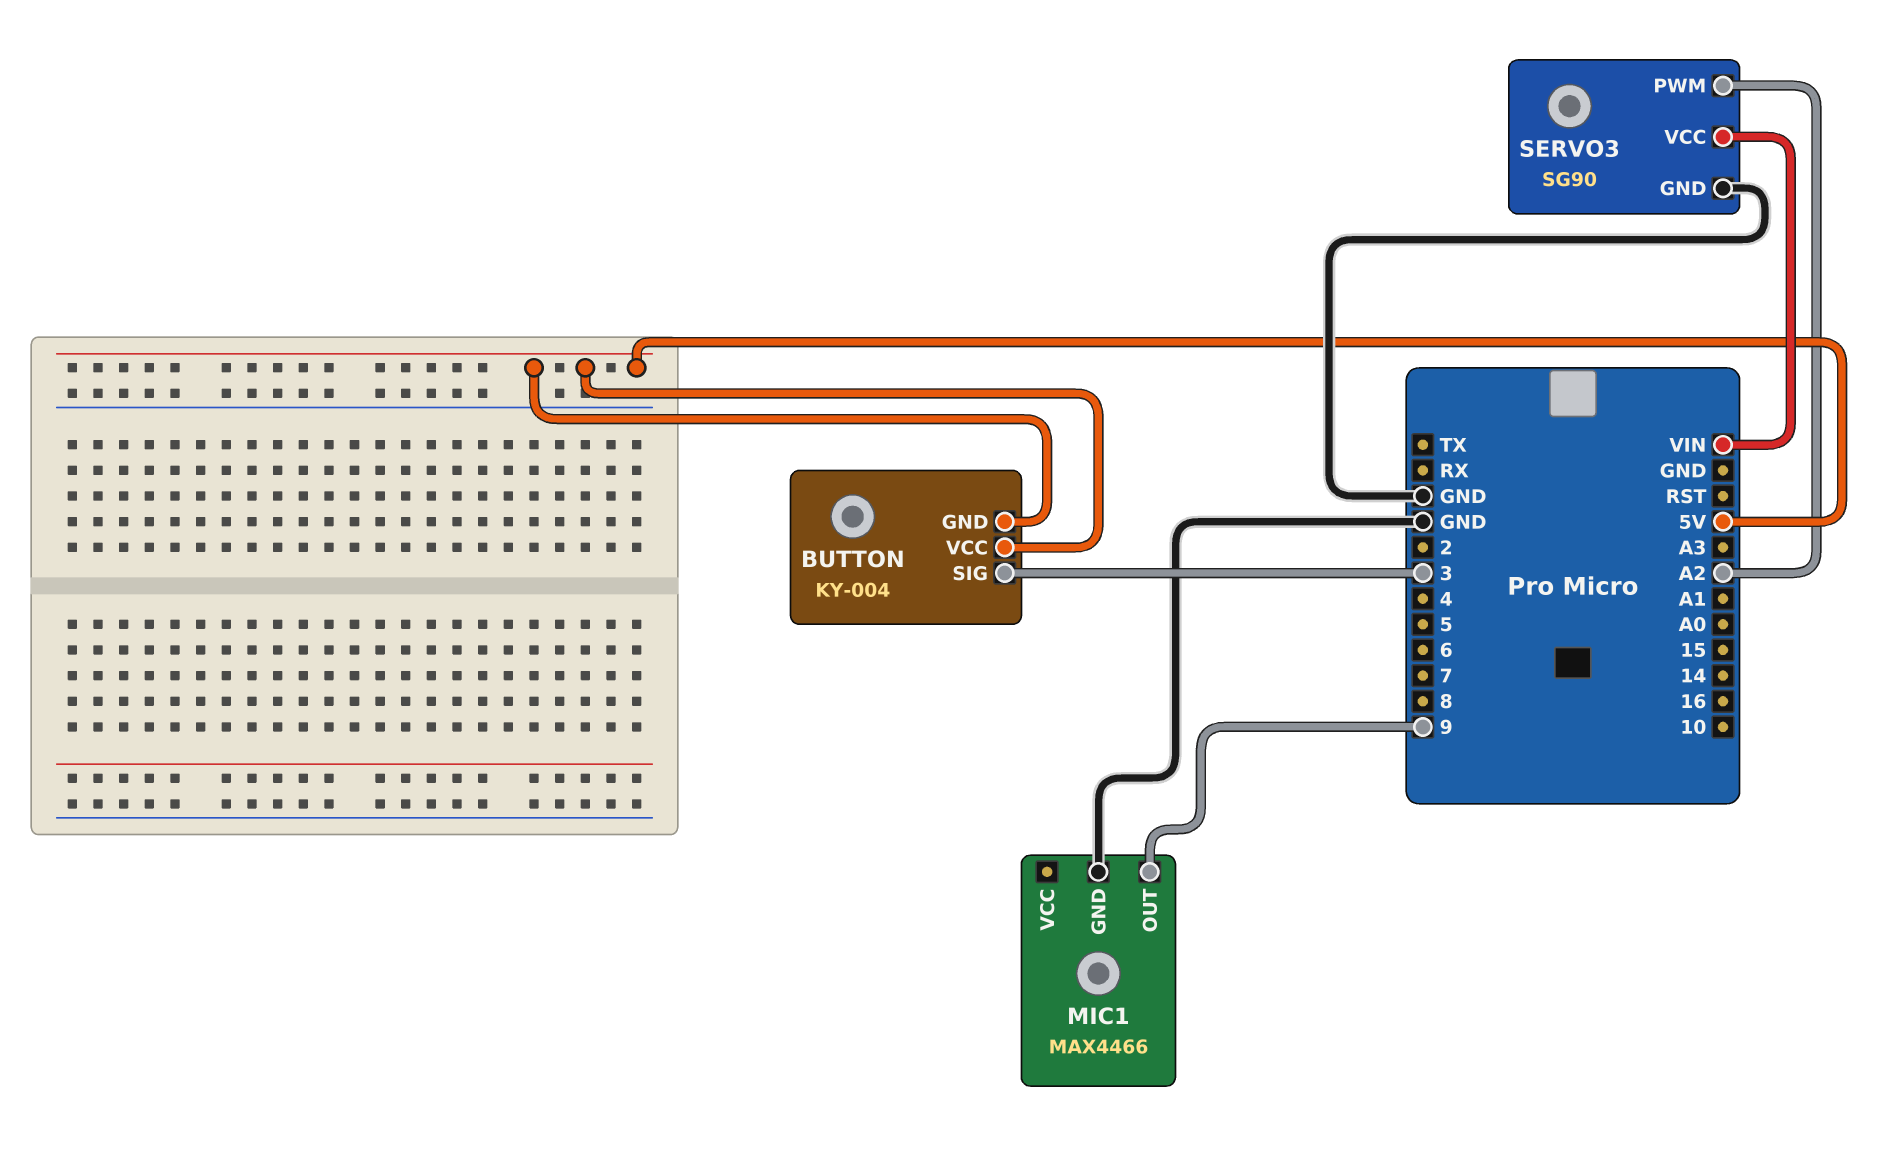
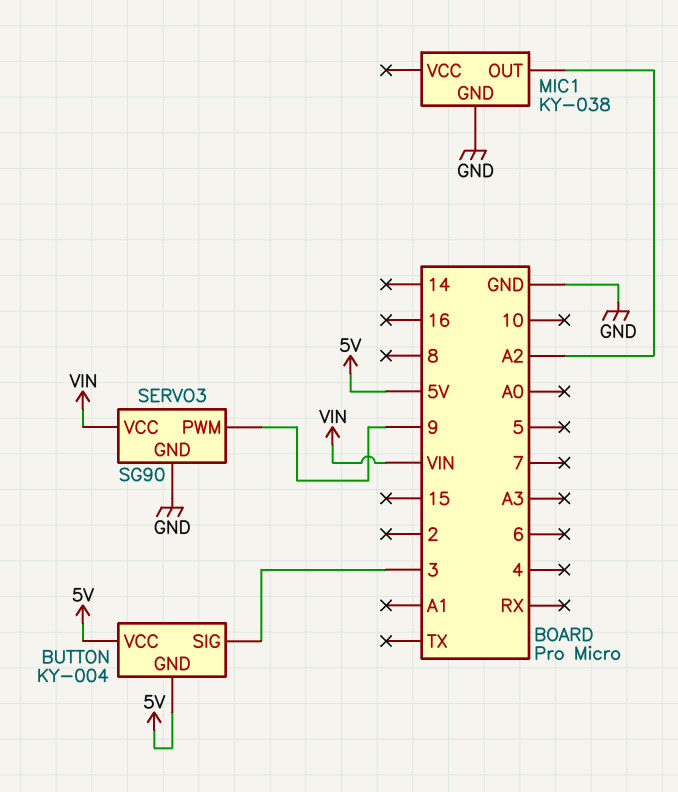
MIC1: MAX4466 -> KY-038
MIC1 pin OUT: 9 -> A2
SERVO3 pin PWM: A2 -> 9

